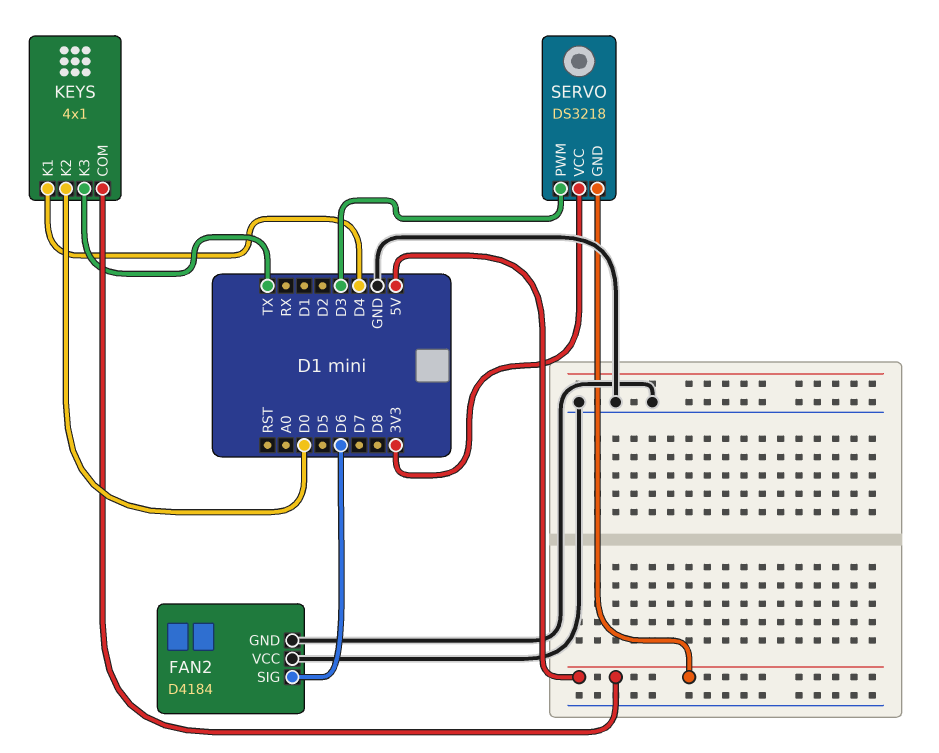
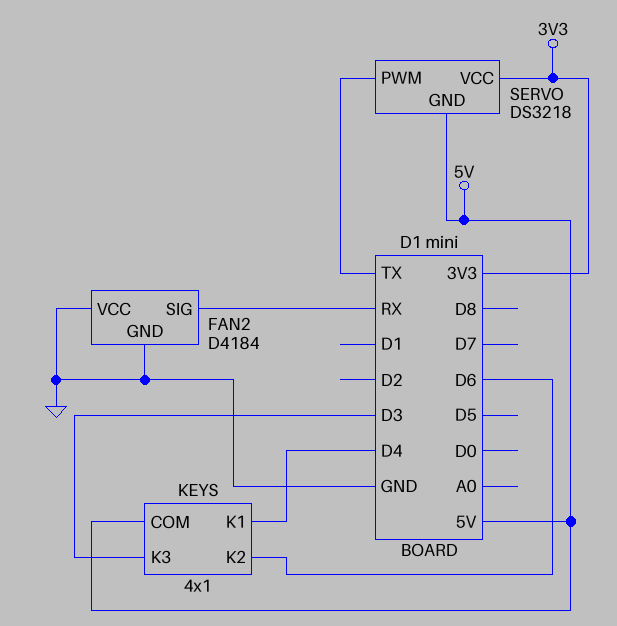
FAN2 pin SIG: D6 -> RX
KEYS pin K2: D0 -> D6
KEYS pin K3: TX -> D3
SERVO pin PWM: D3 -> TX

